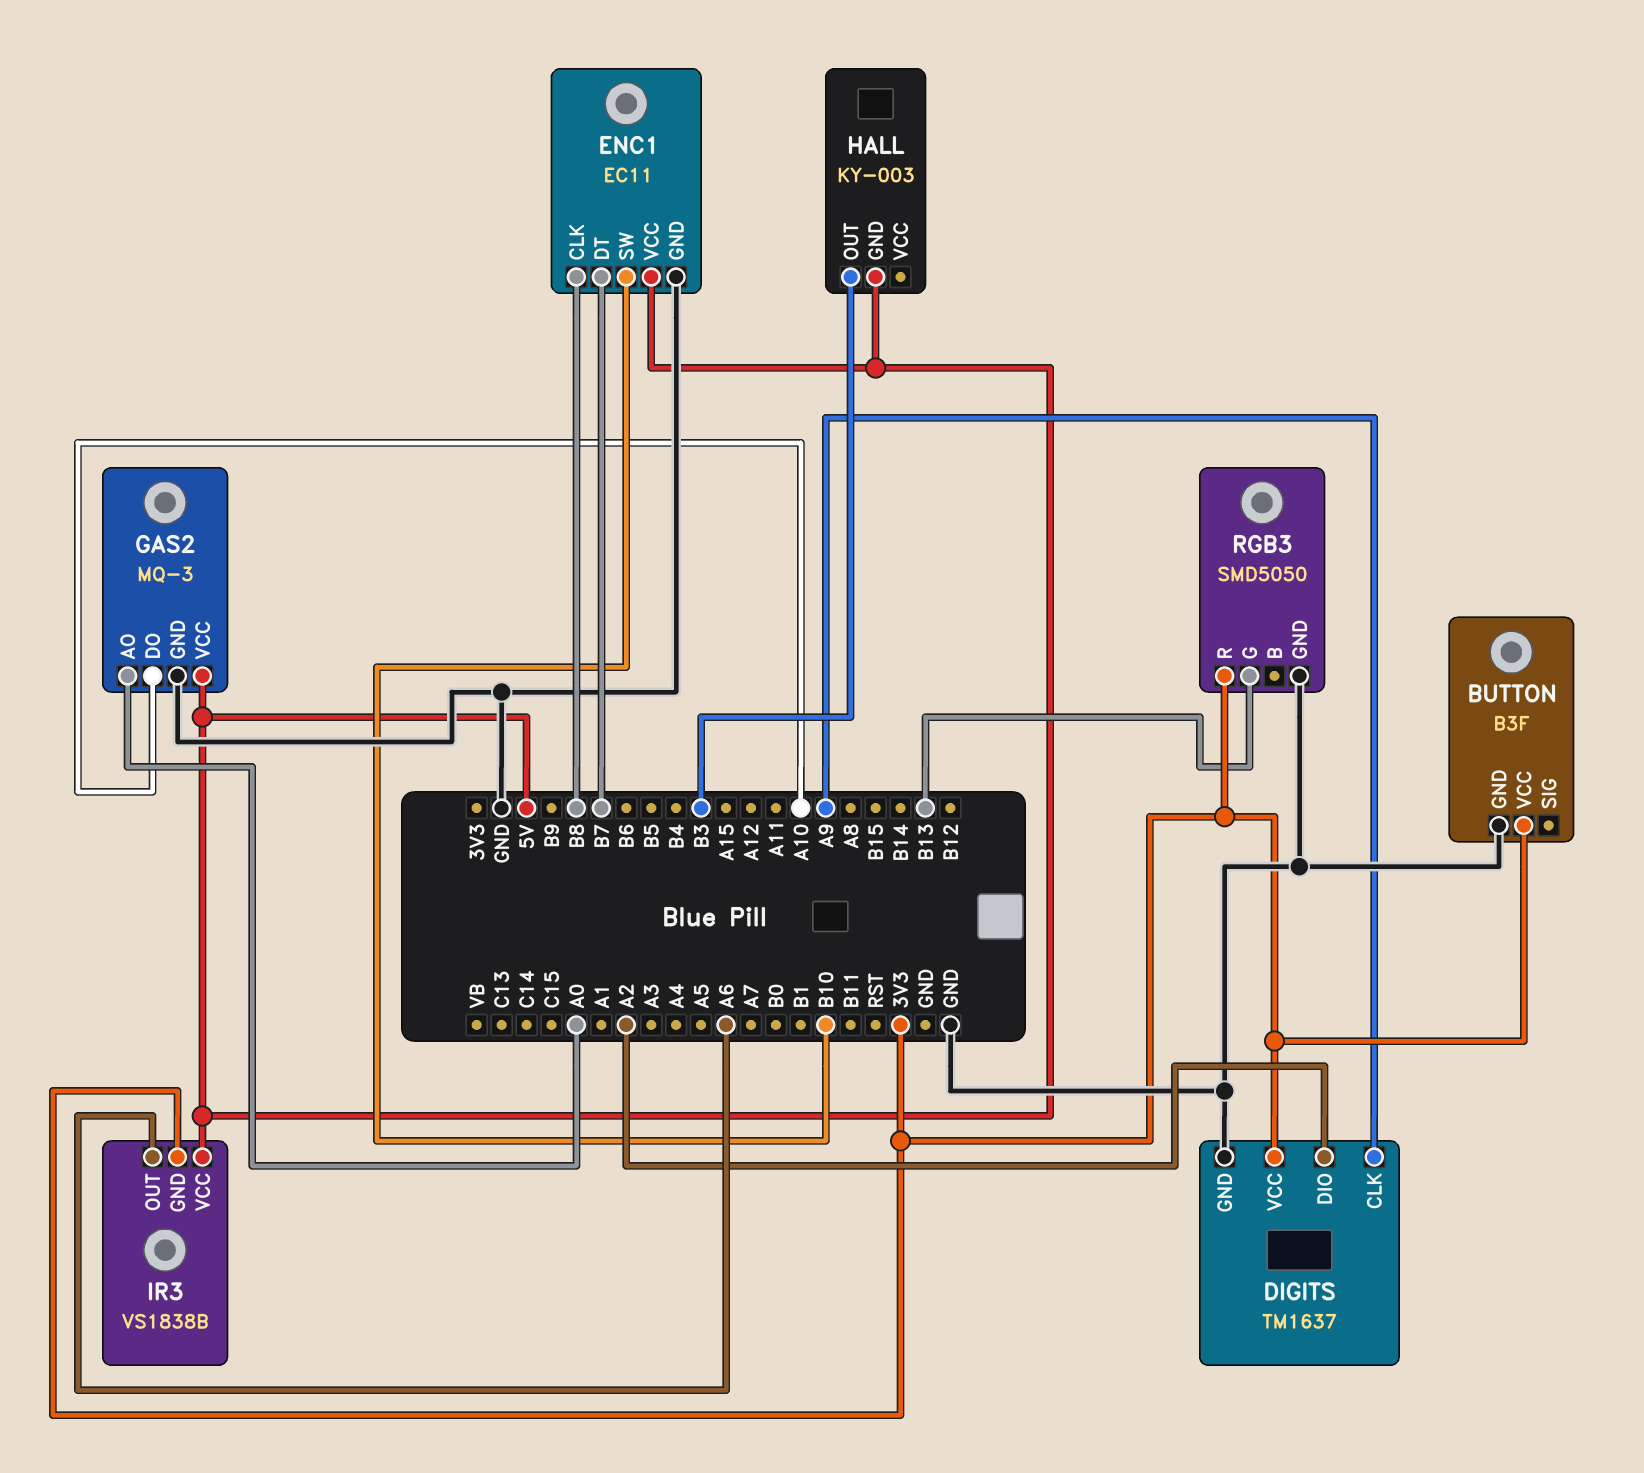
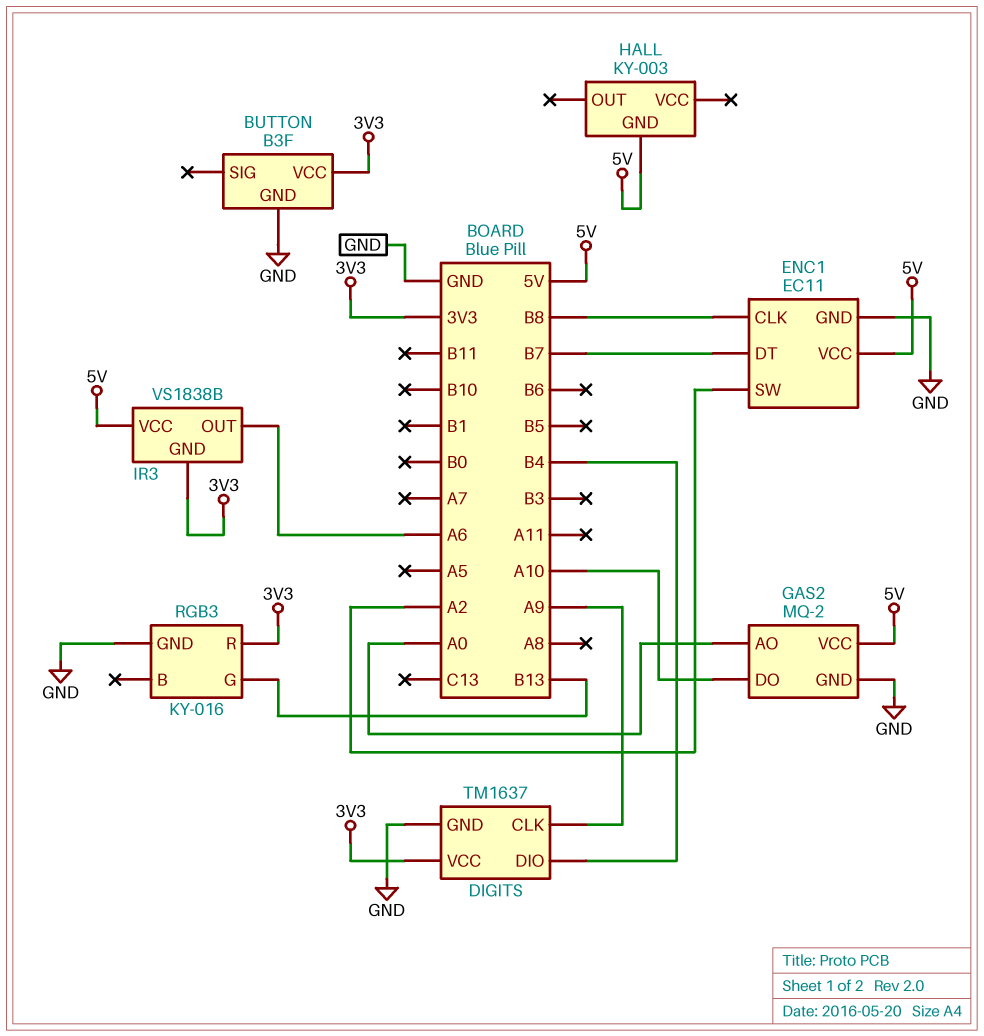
DIGITS pin DIO: A2 -> B4
ENC1 pin SW: B10 -> A2
GAS2: MQ-3 -> MQ-2
HALL pin OUT: B3 -> none
RGB3: SMD5050 -> KY-016

